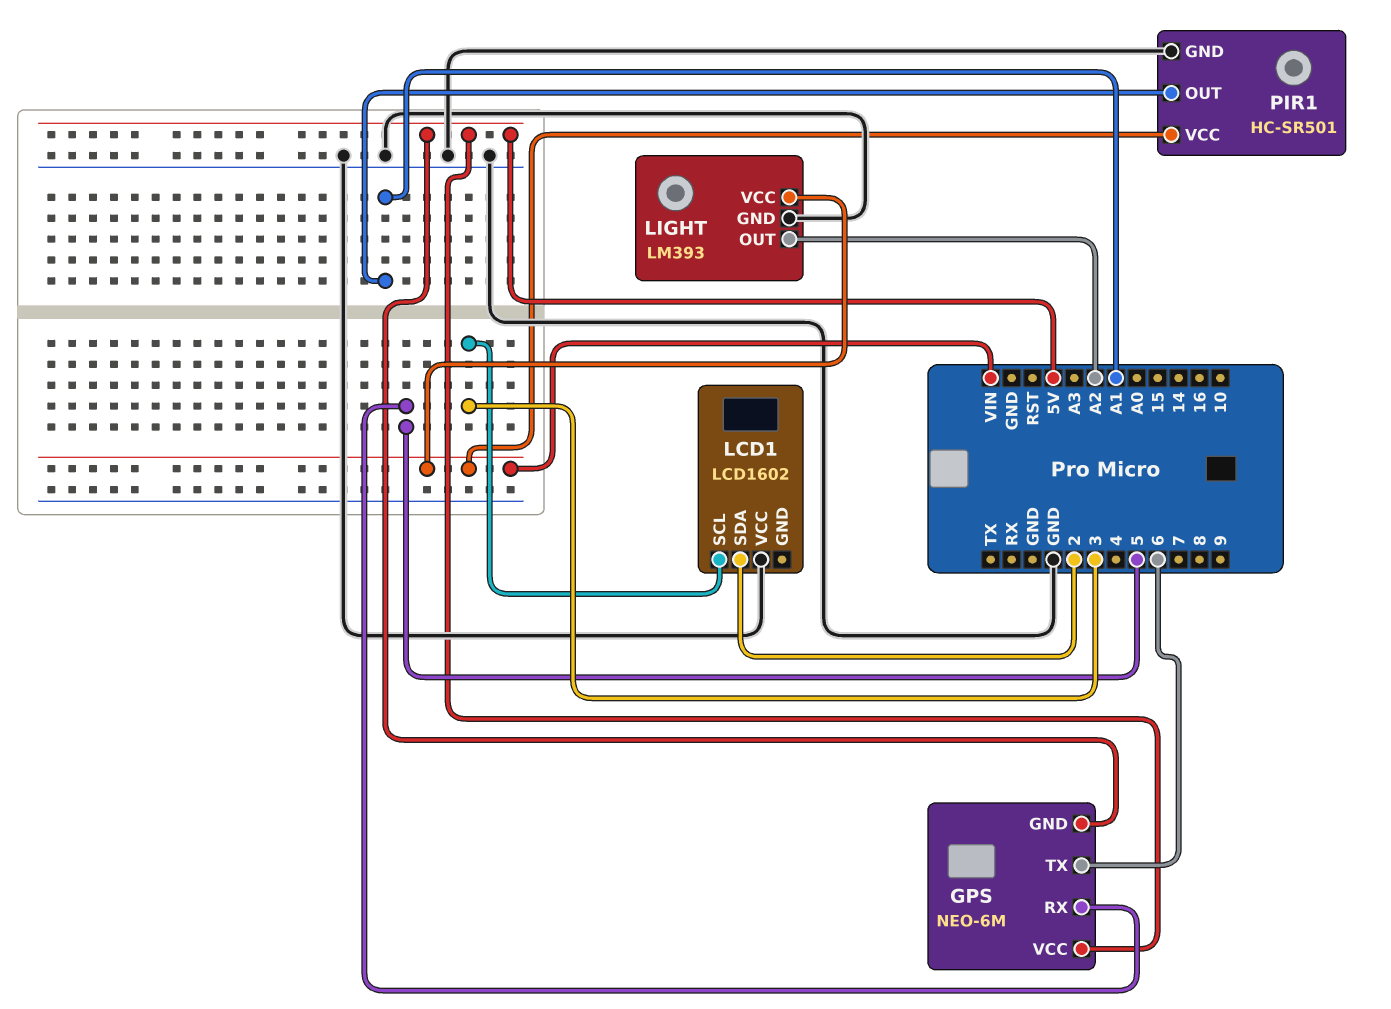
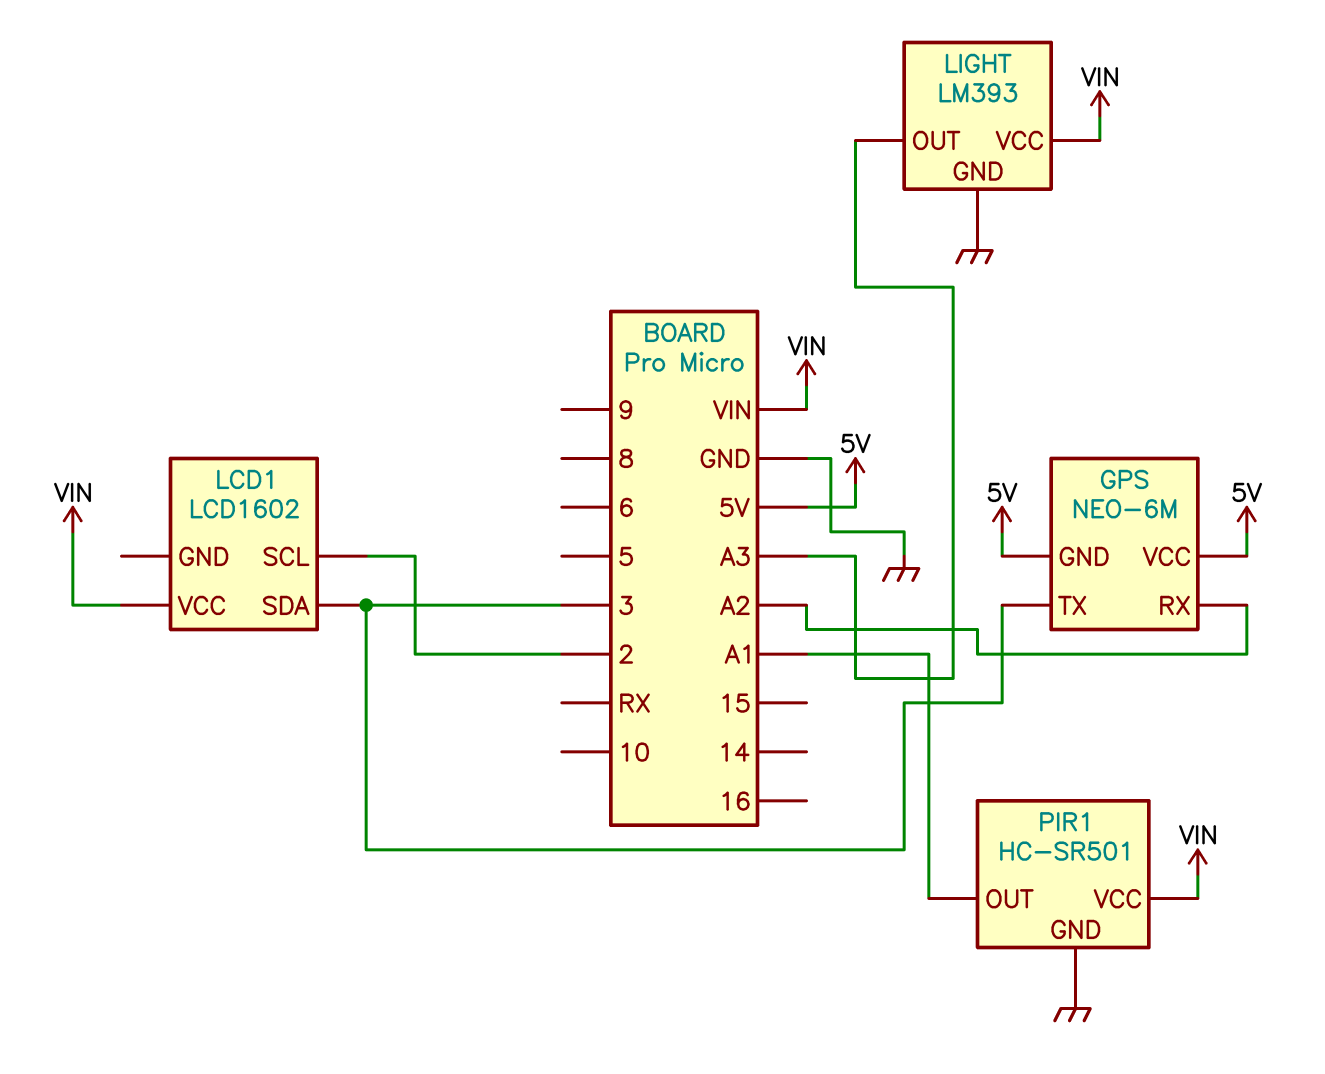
GPS pin RX: 5 -> A2
GPS pin TX: 6 -> 3
LCD1 pin SCL: 3 -> 2
LCD1 pin SDA: 2 -> 3
LCD1 pin VCC: GND -> VIN
LIGHT pin OUT: A2 -> A3

